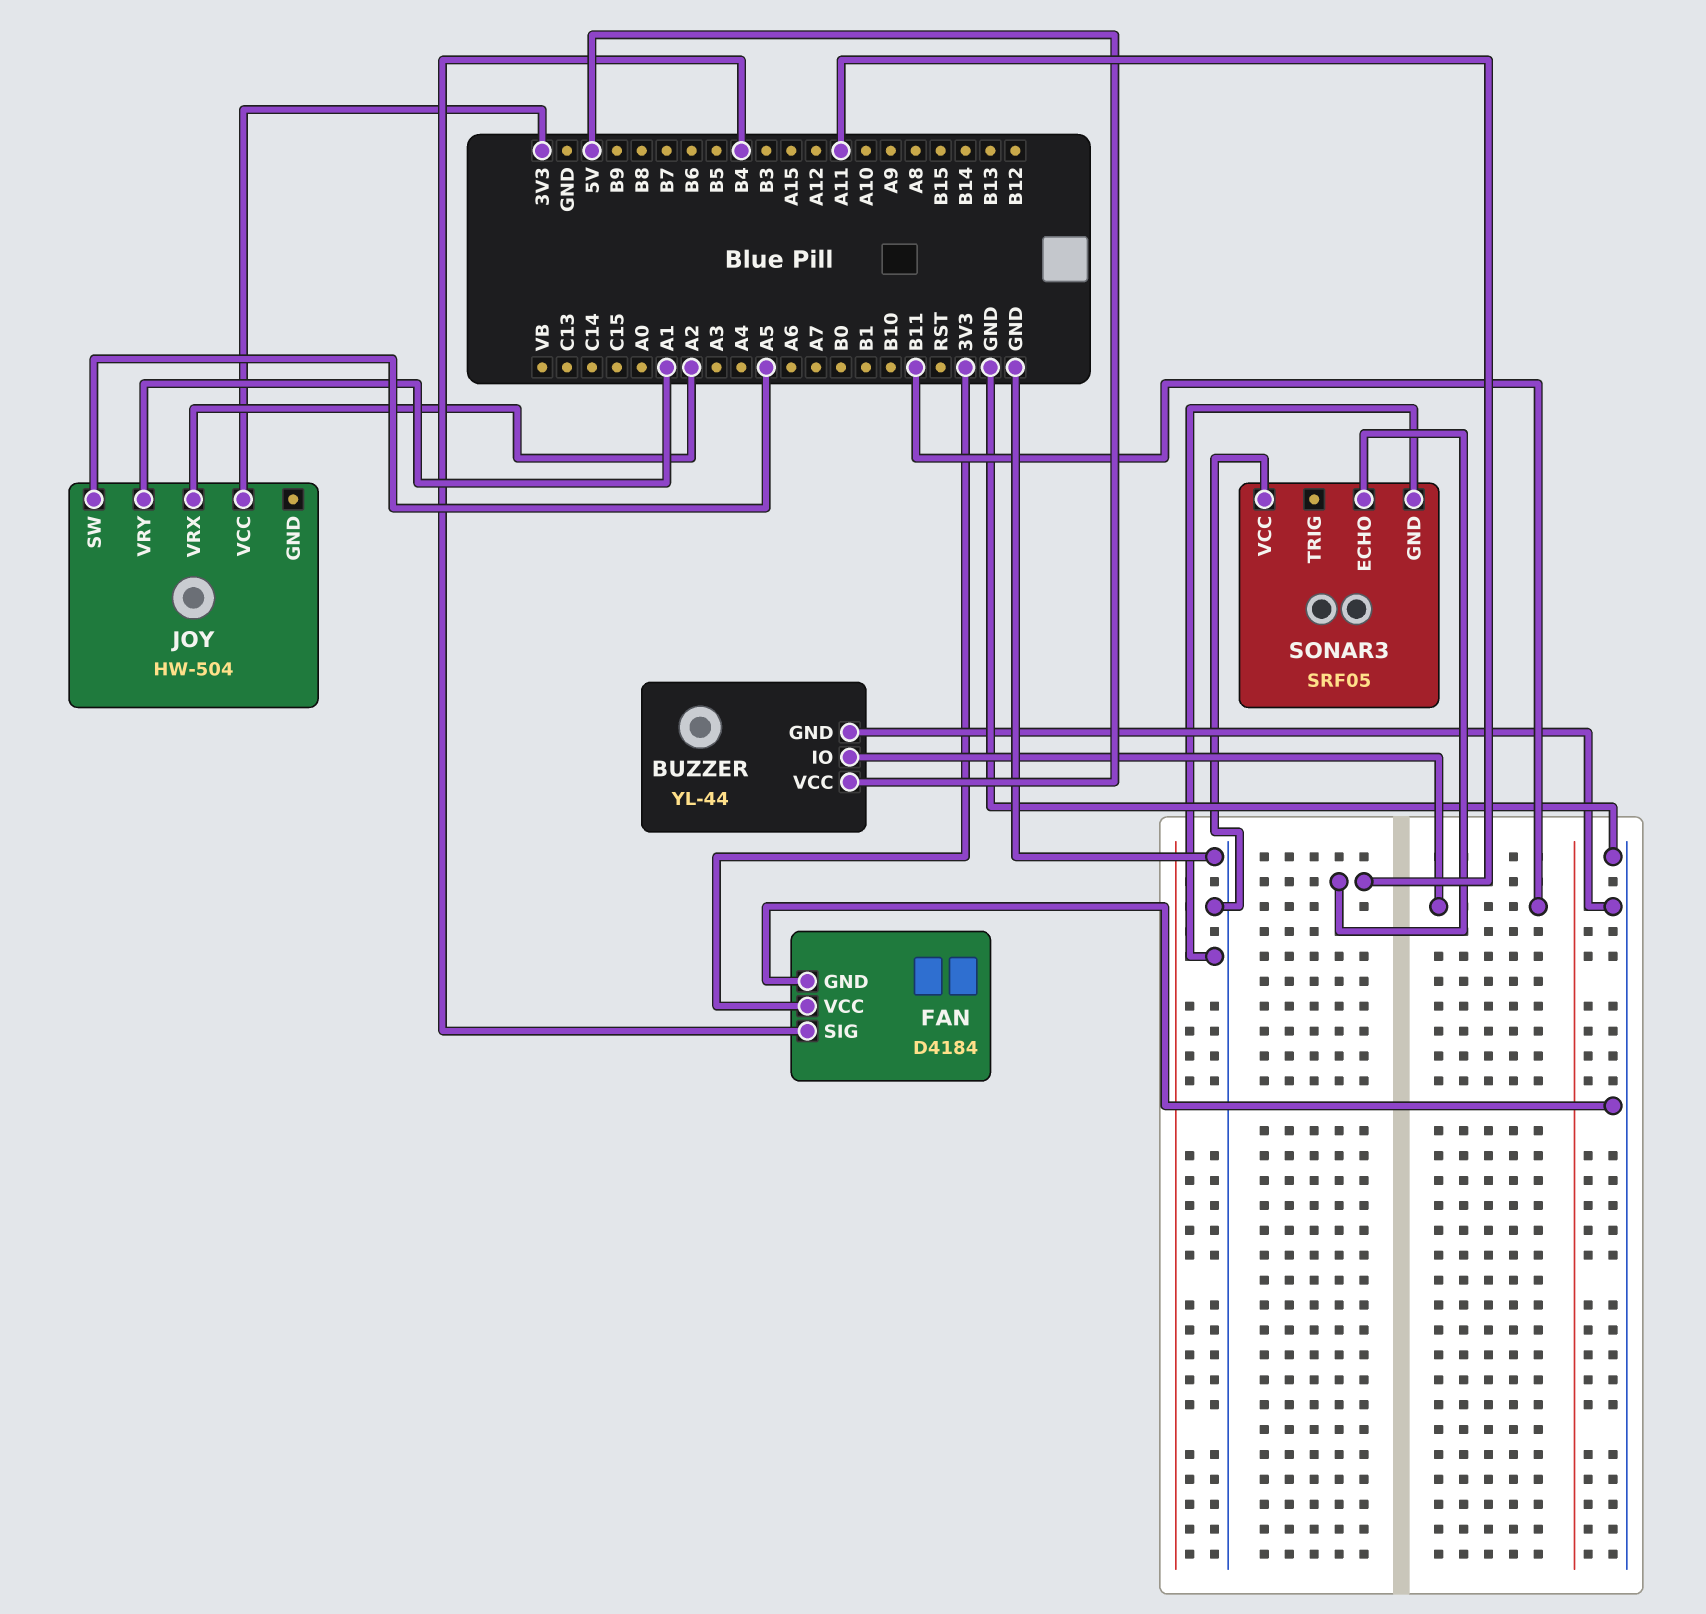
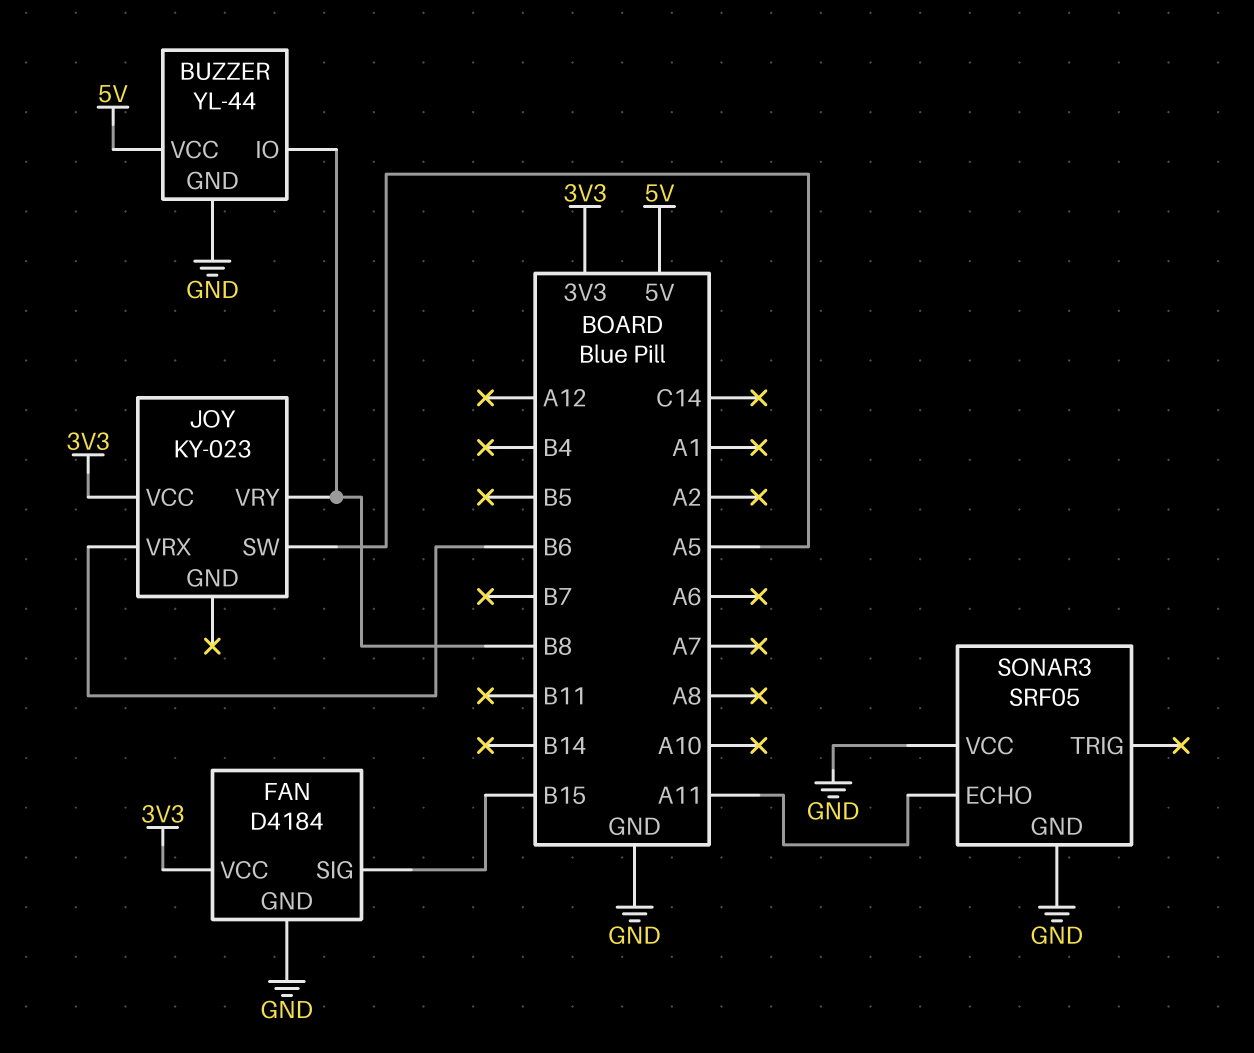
BUZZER pin IO: B11 -> B8
FAN pin SIG: B4 -> B15
JOY: HW-504 -> KY-023
JOY pin VRX: A2 -> B6
JOY pin VRY: A1 -> B8

